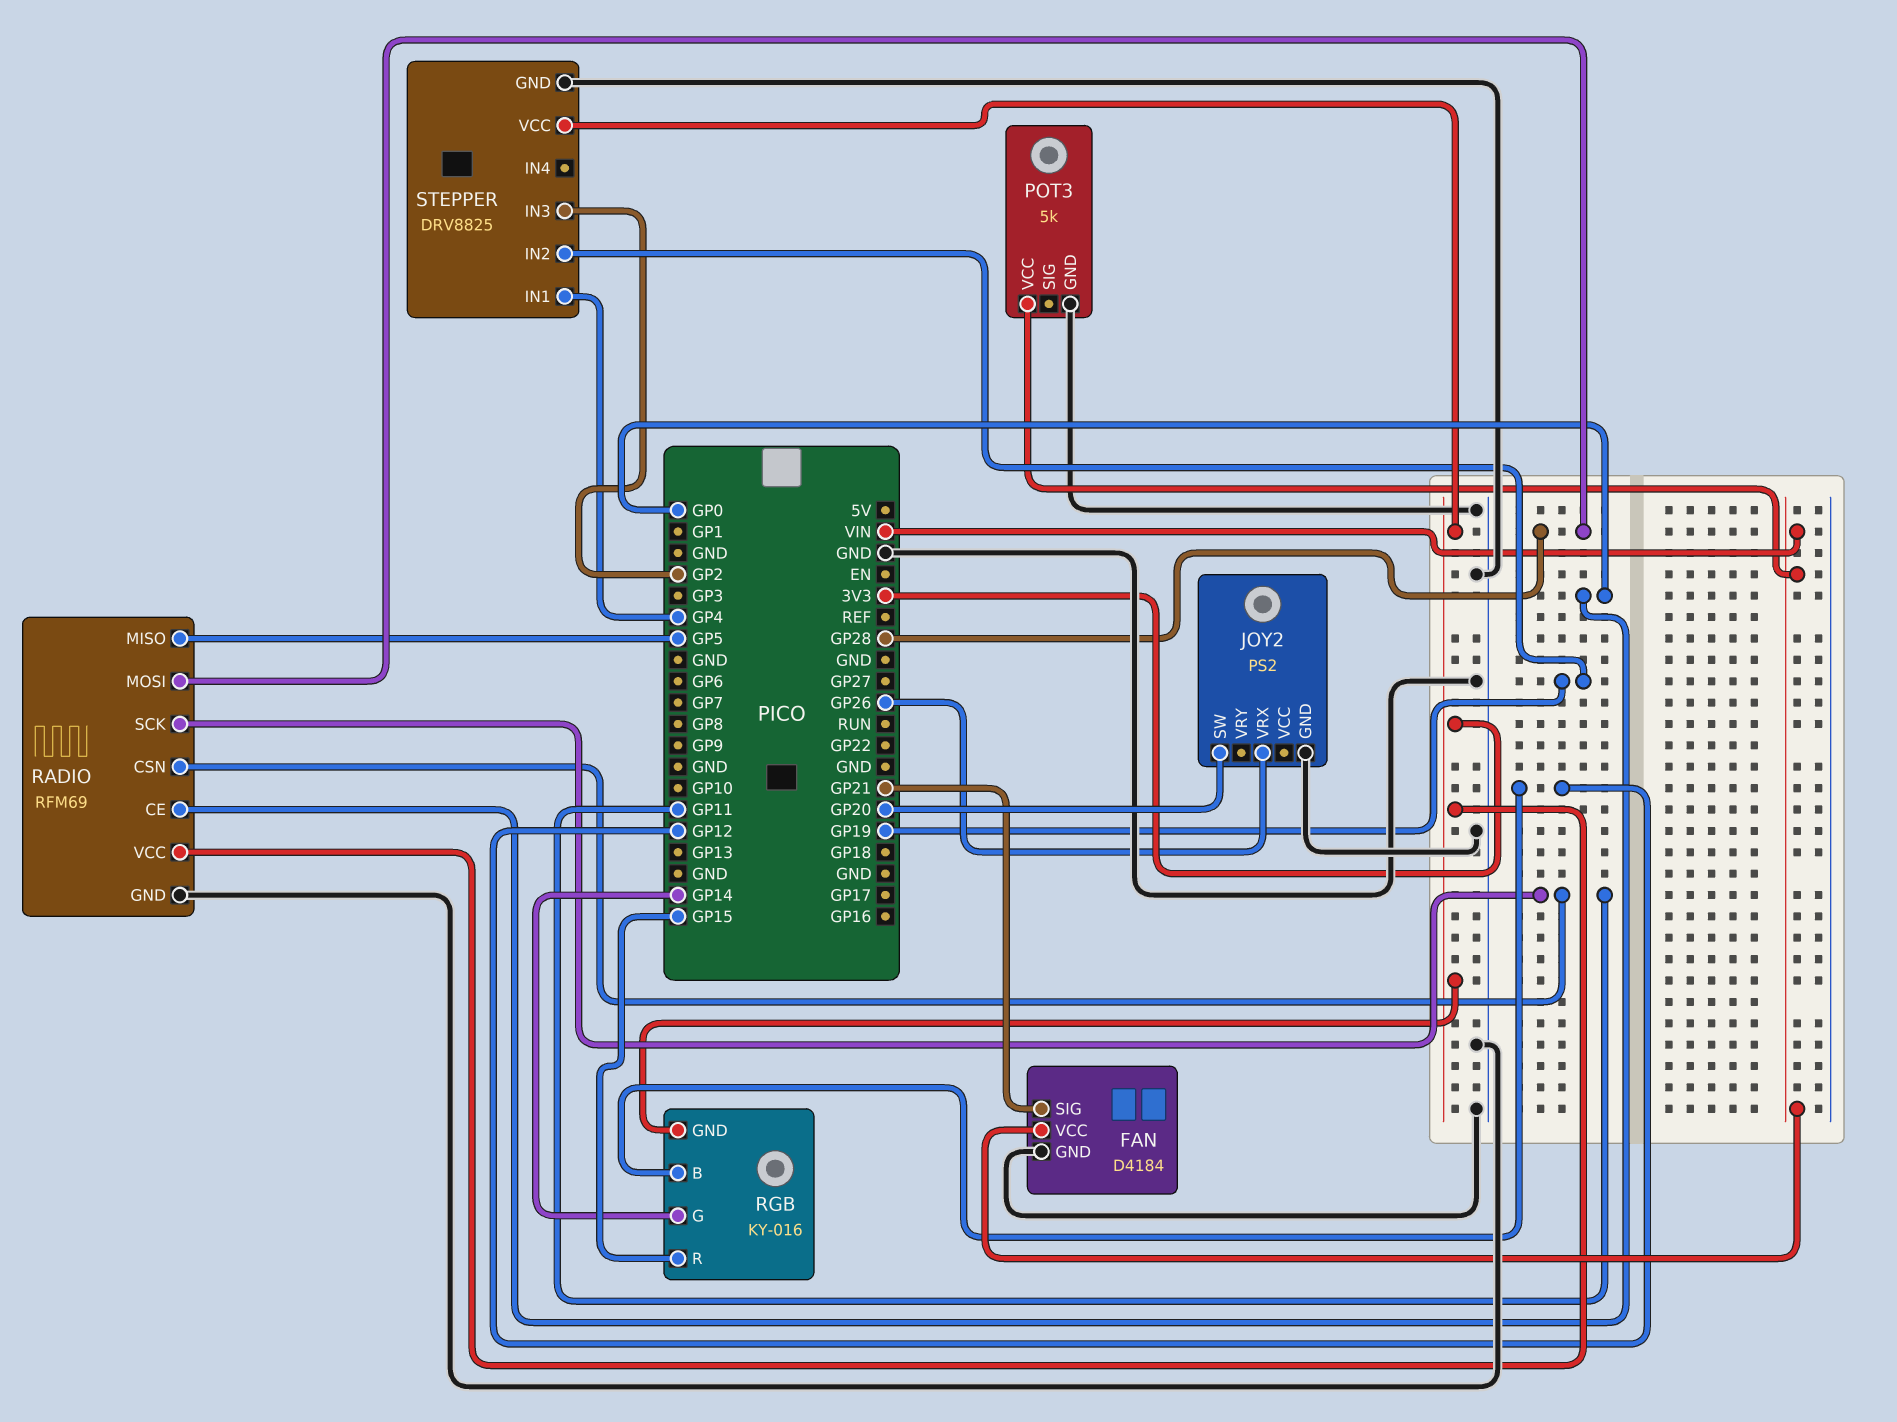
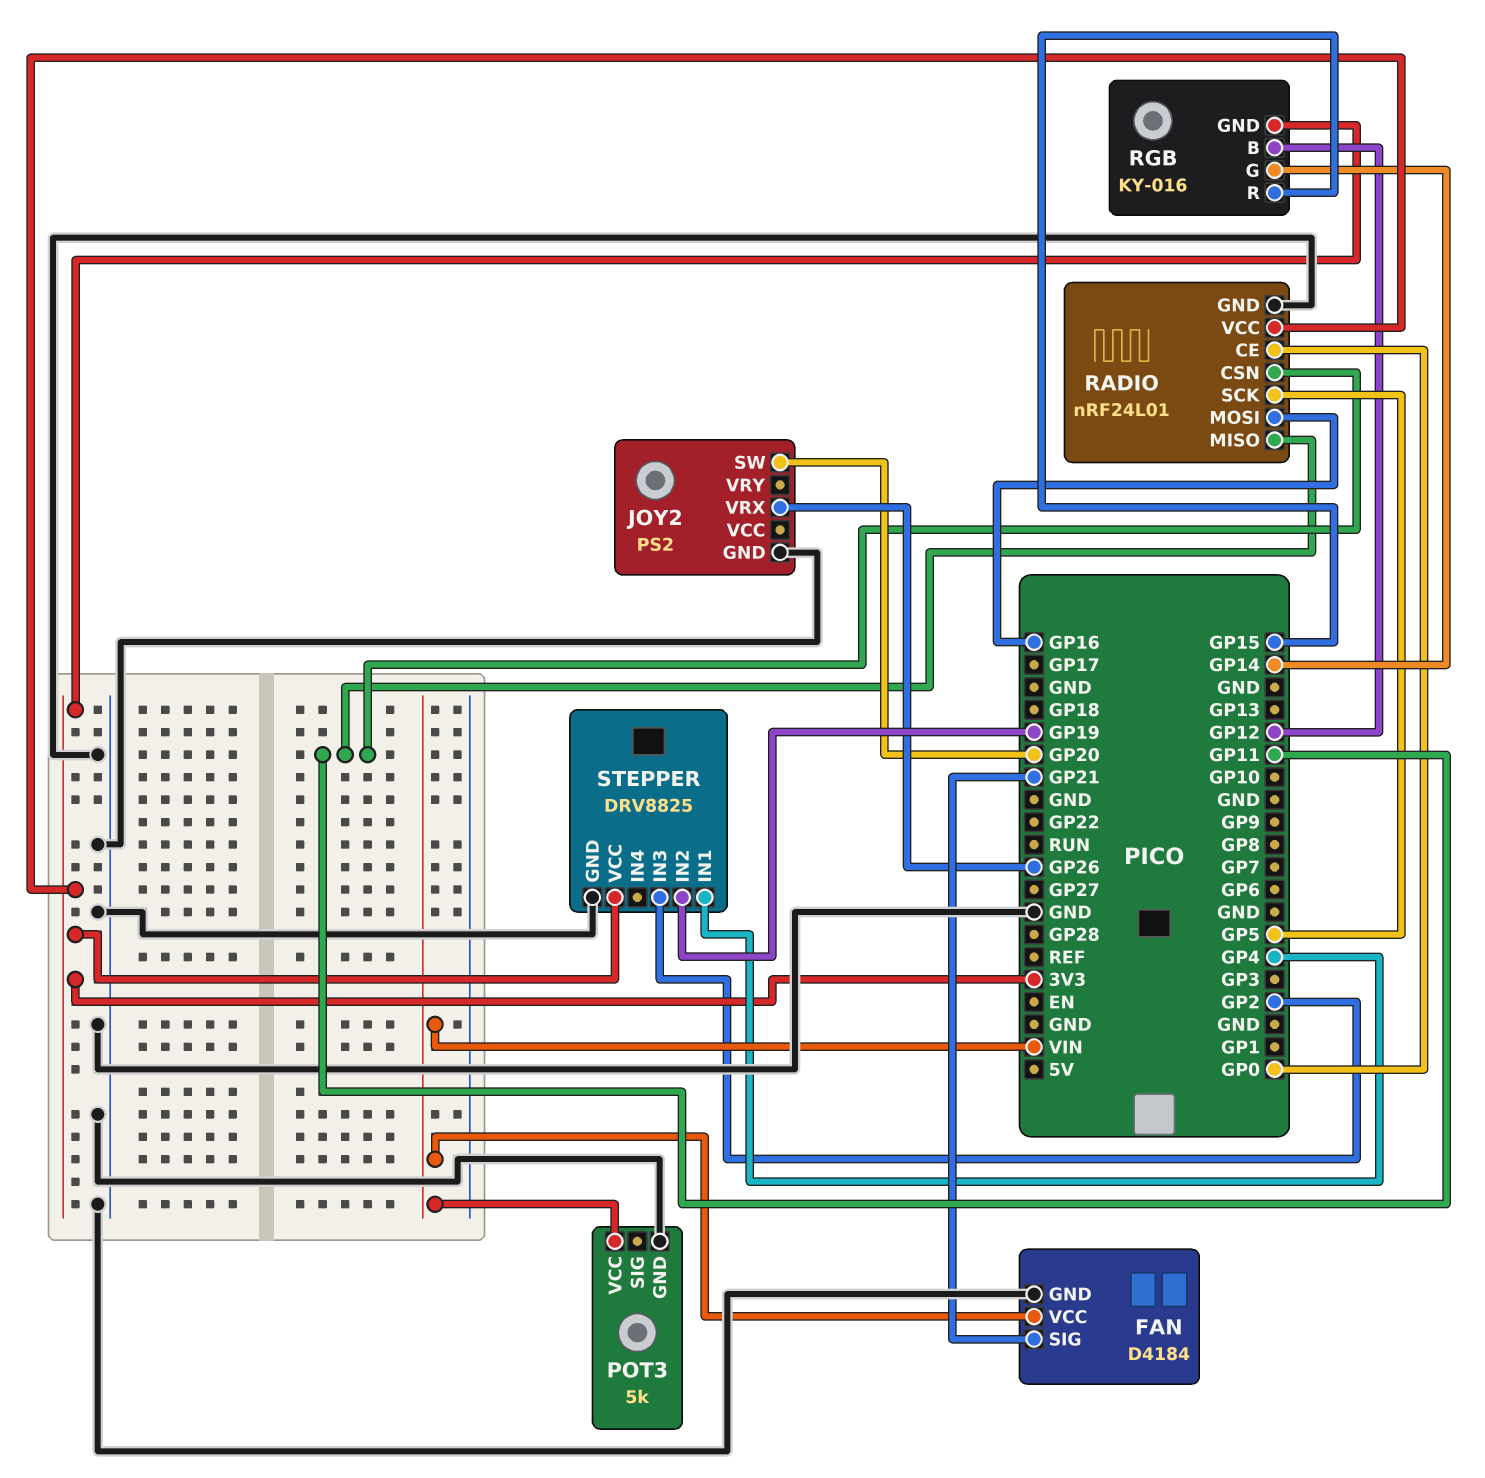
RADIO: RFM69 -> nRF24L01
RADIO pin MISO: GP5 -> GP11
RADIO pin MOSI: GP28 -> GP16
RADIO pin SCK: GP11 -> GP5

